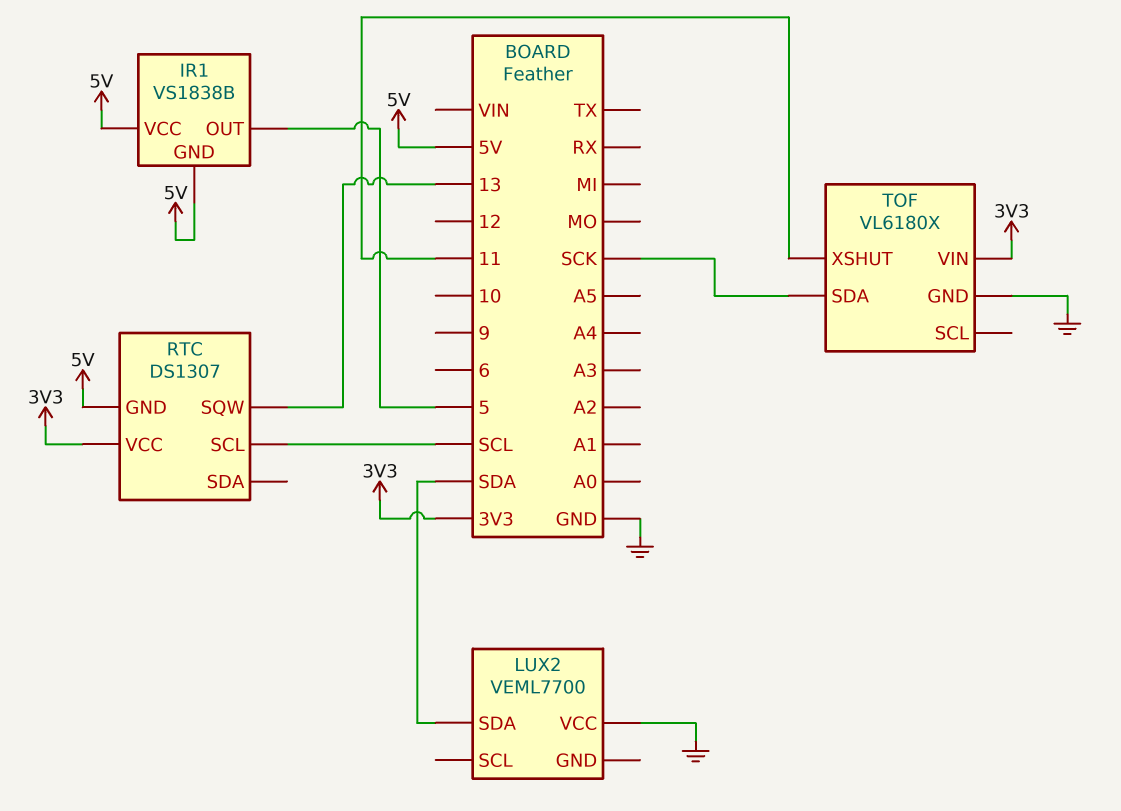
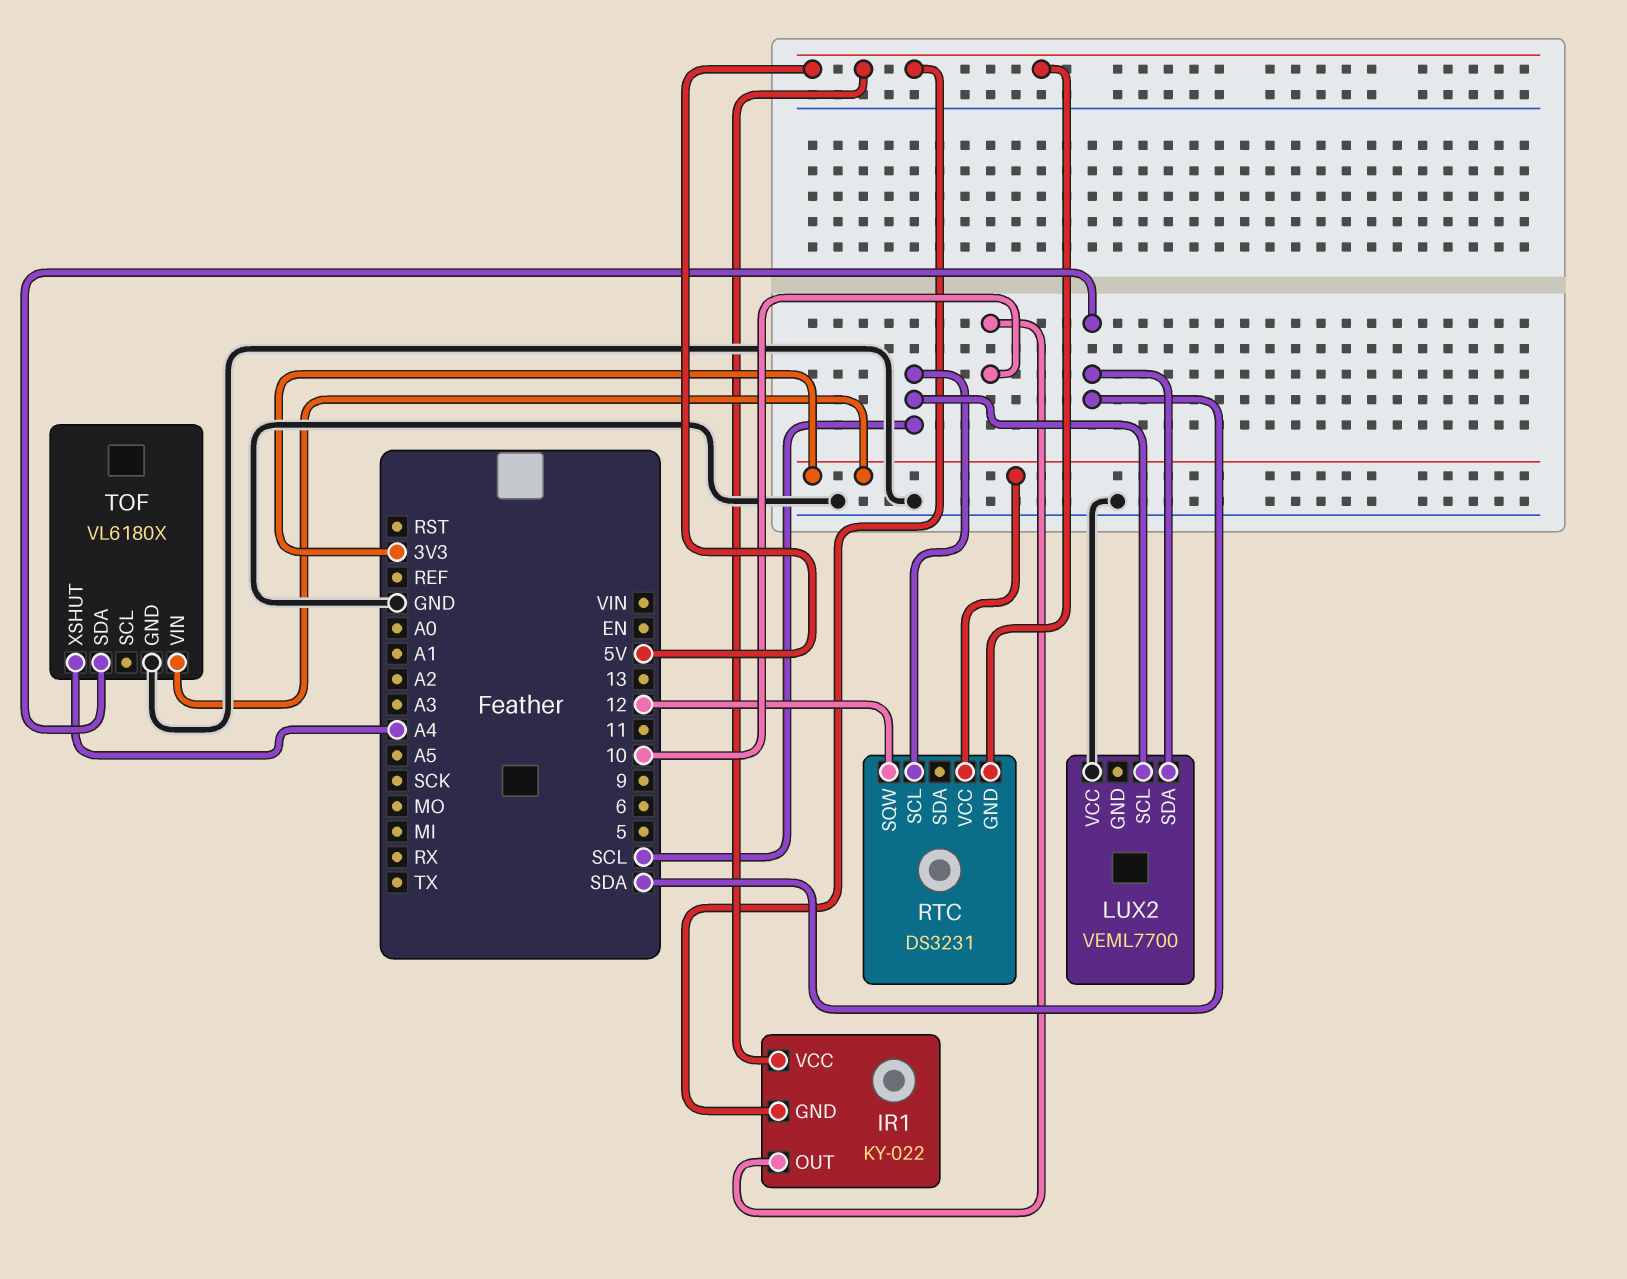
IR1: VS1838B -> KY-022
IR1 pin OUT: 5 -> 10
LUX2 pin SCL: none -> SCL
RTC: DS1307 -> DS3231
RTC pin SQW: 13 -> 12
TOF pin SDA: SCK -> SDA
TOF pin XSHUT: 11 -> A4

